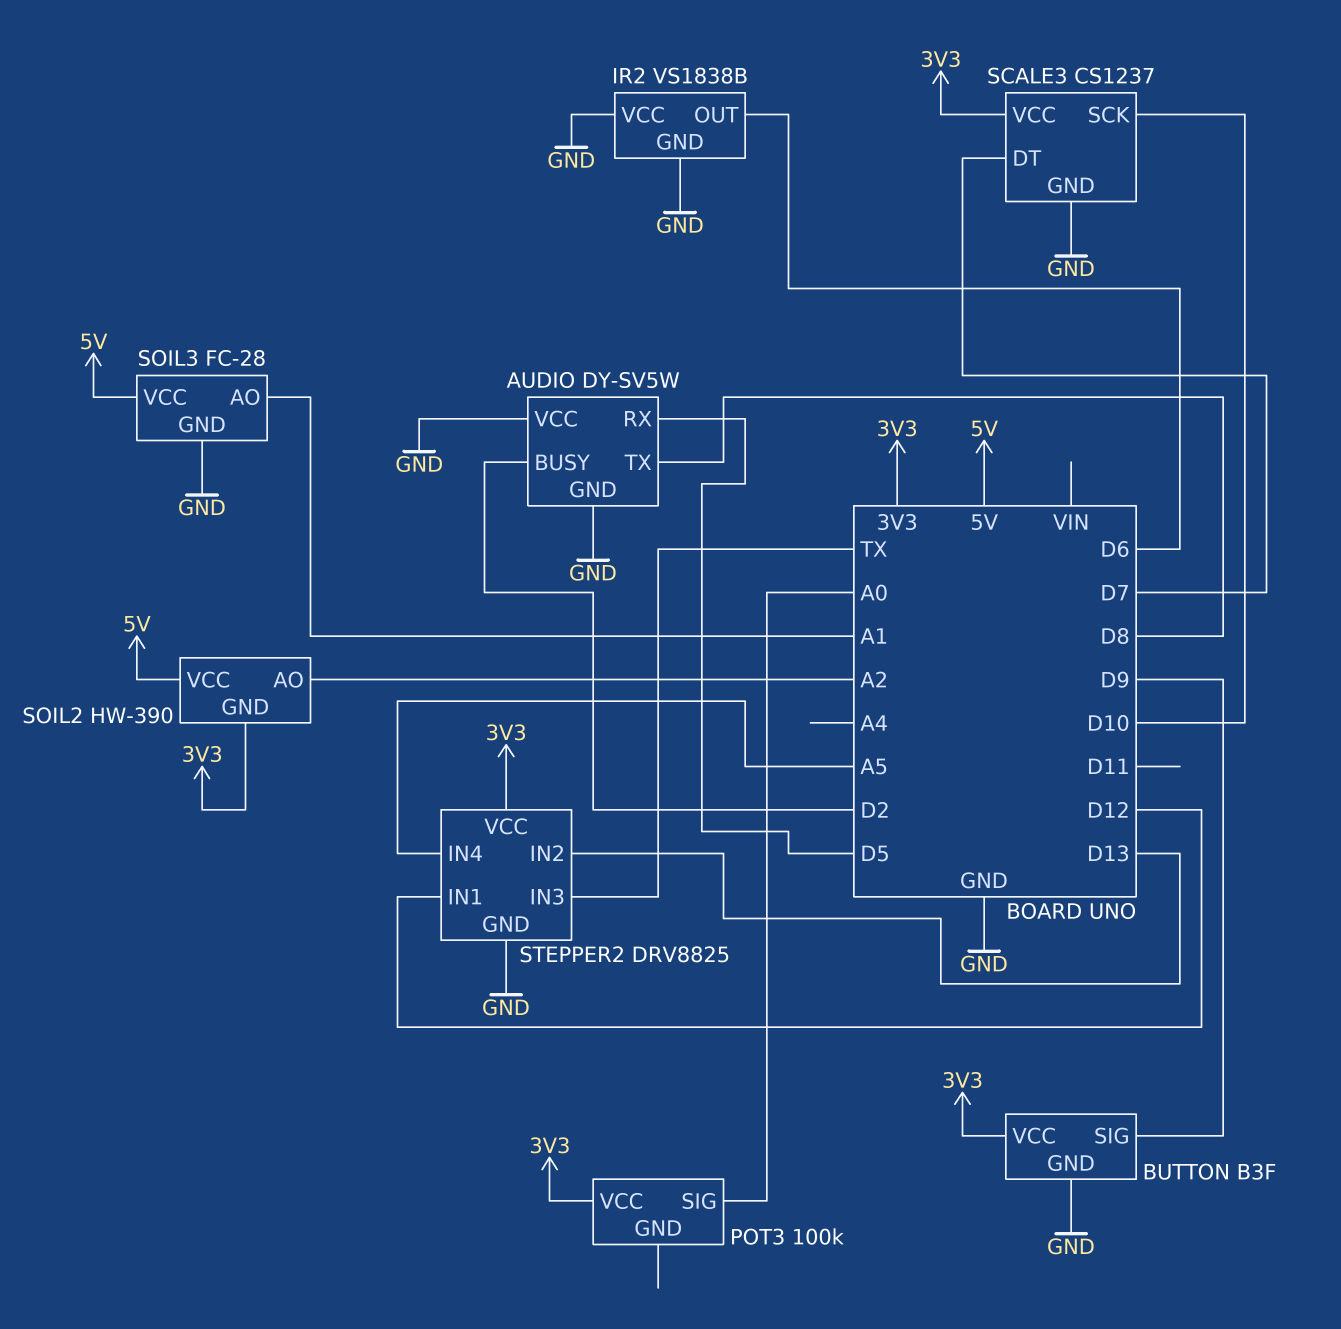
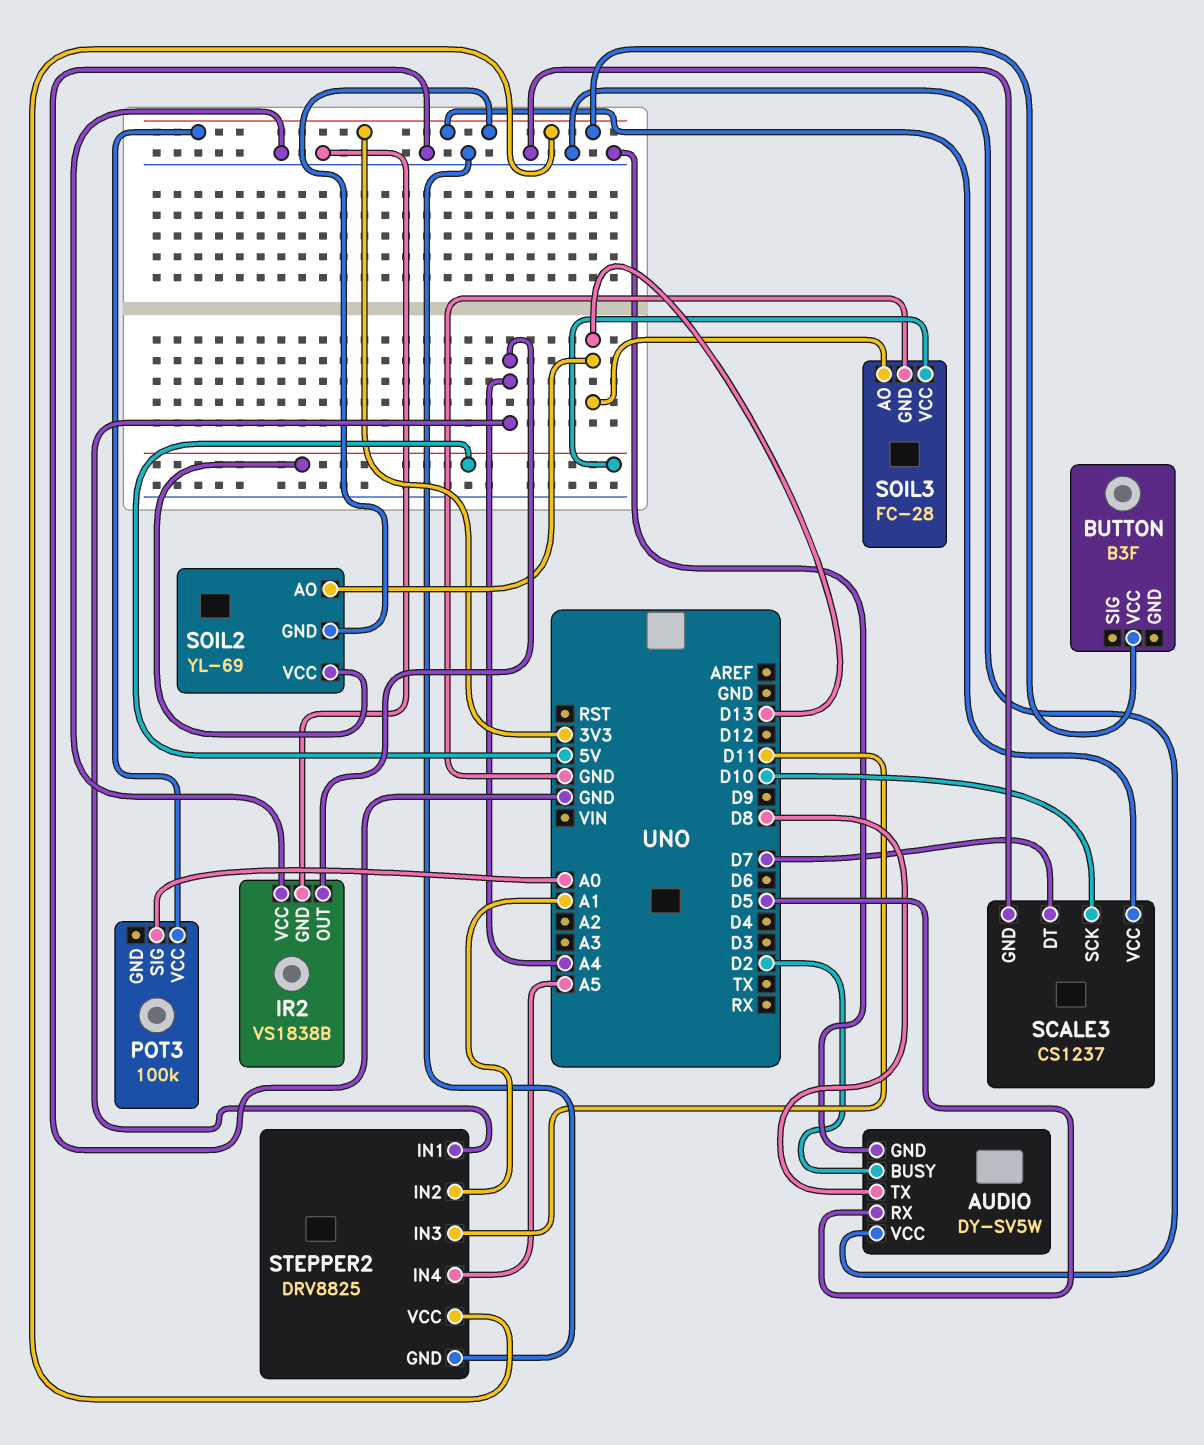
BUTTON pin GND: GND -> none
BUTTON pin SIG: D9 -> none
IR2 pin OUT: D6 -> A4
SOIL2: HW-390 -> YL-69
SOIL2 pin AO: A2 -> D13
SOIL3 pin AO: A1 -> D13
STEPPER2 pin IN1: D12 -> A4
STEPPER2 pin IN2: D13 -> A1
STEPPER2 pin IN3: TX -> D11

